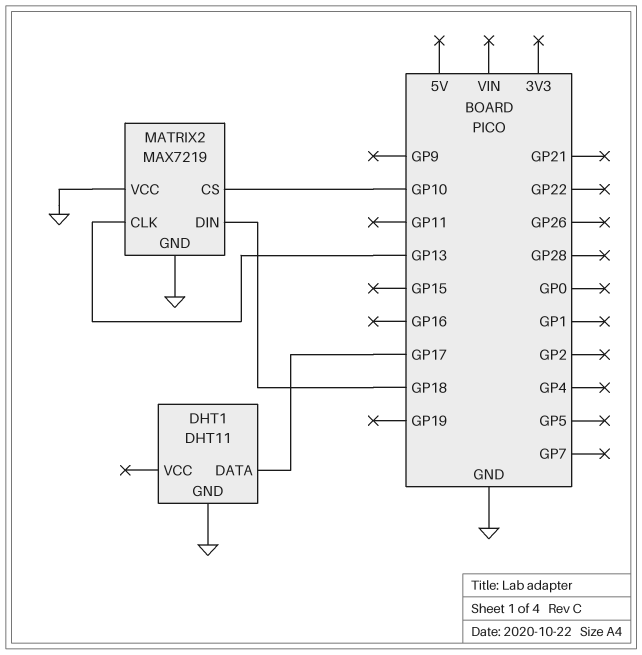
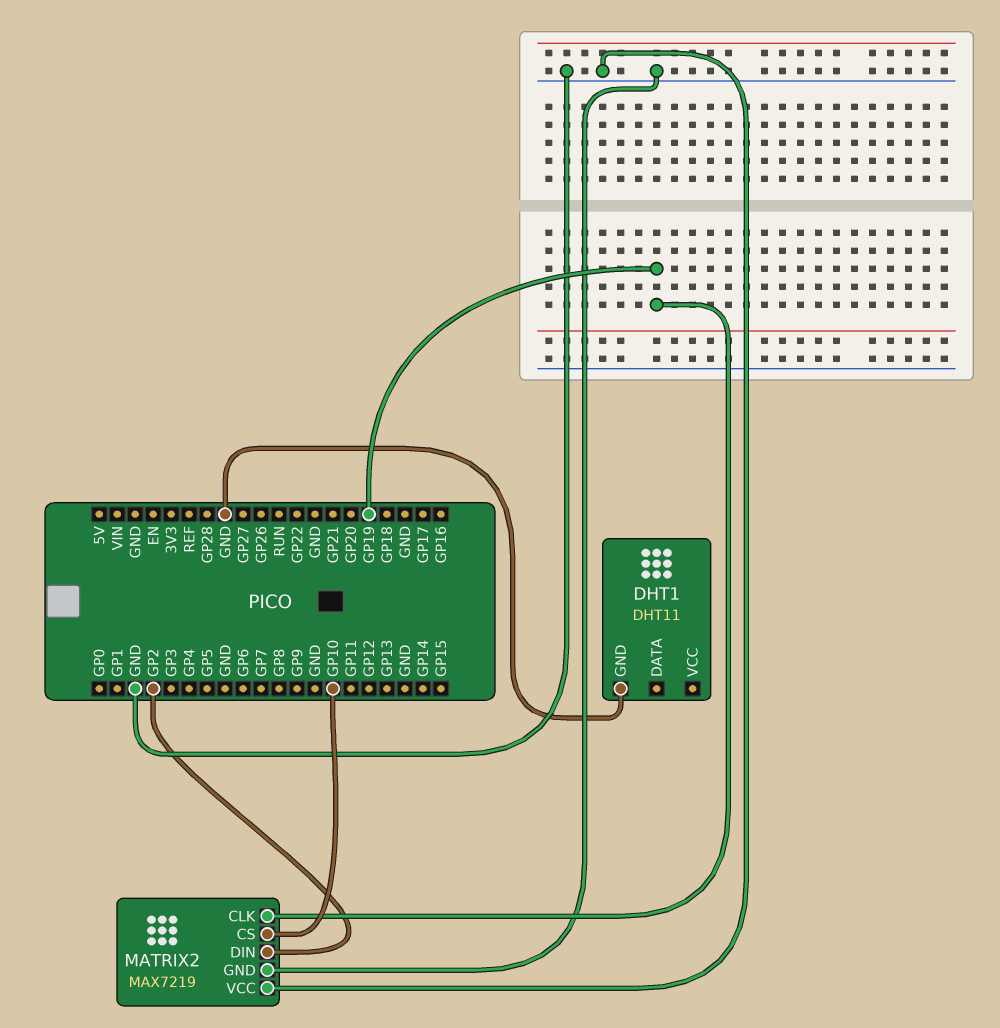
DHT1 pin DATA: GP17 -> none
MATRIX2 pin CLK: GP13 -> GP19
MATRIX2 pin DIN: GP18 -> GP2

